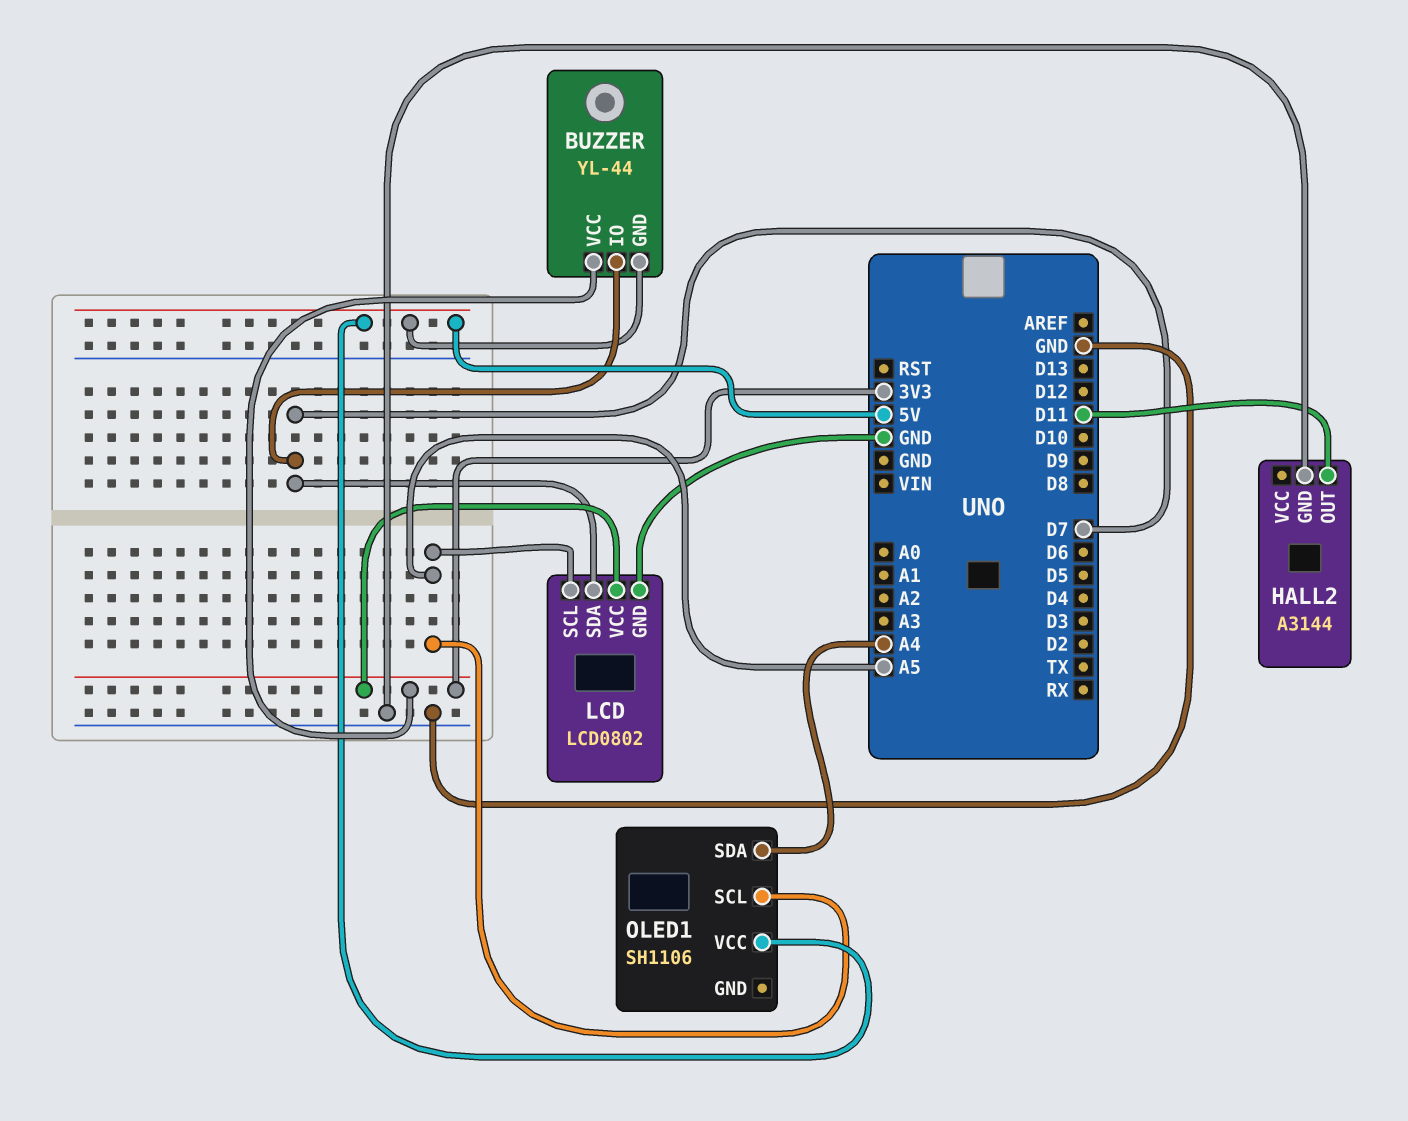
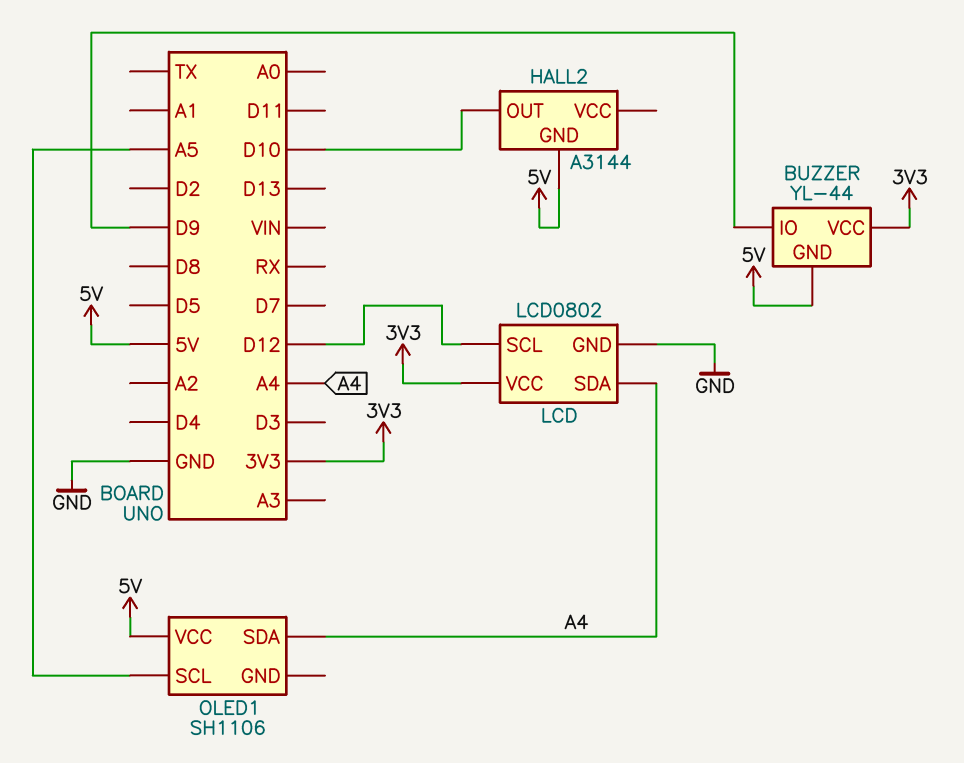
BUZZER pin IO: D7 -> D9
HALL2 pin GND: GND -> 5V
HALL2 pin OUT: D11 -> D10
LCD pin SCL: A5 -> D12
LCD pin SDA: D7 -> A4

